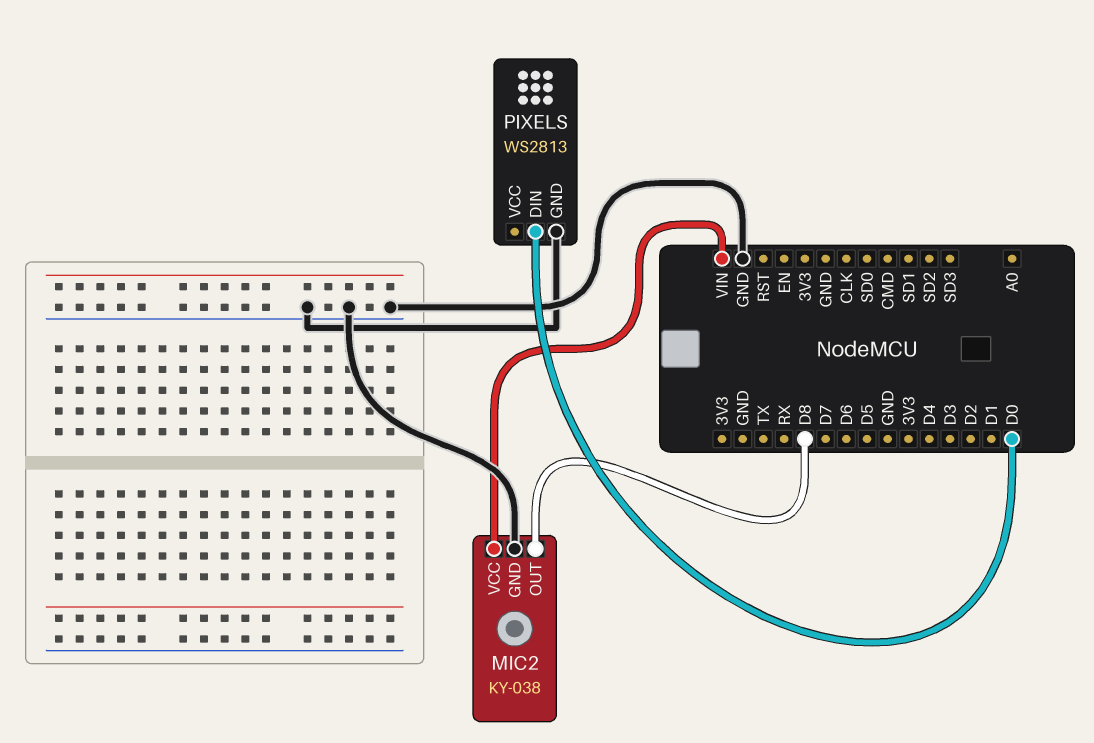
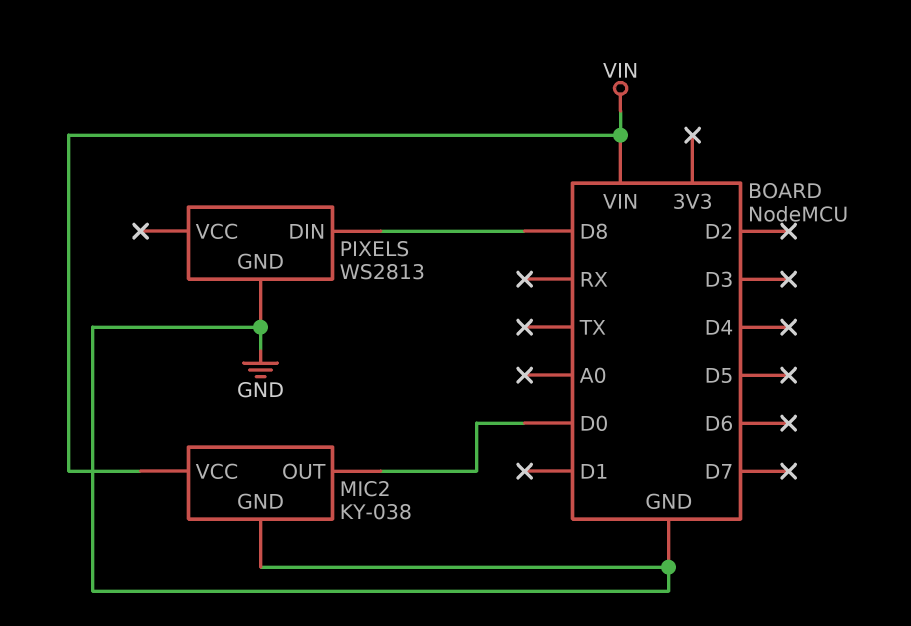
MIC2 pin OUT: D8 -> D0
PIXELS pin DIN: D0 -> D8

